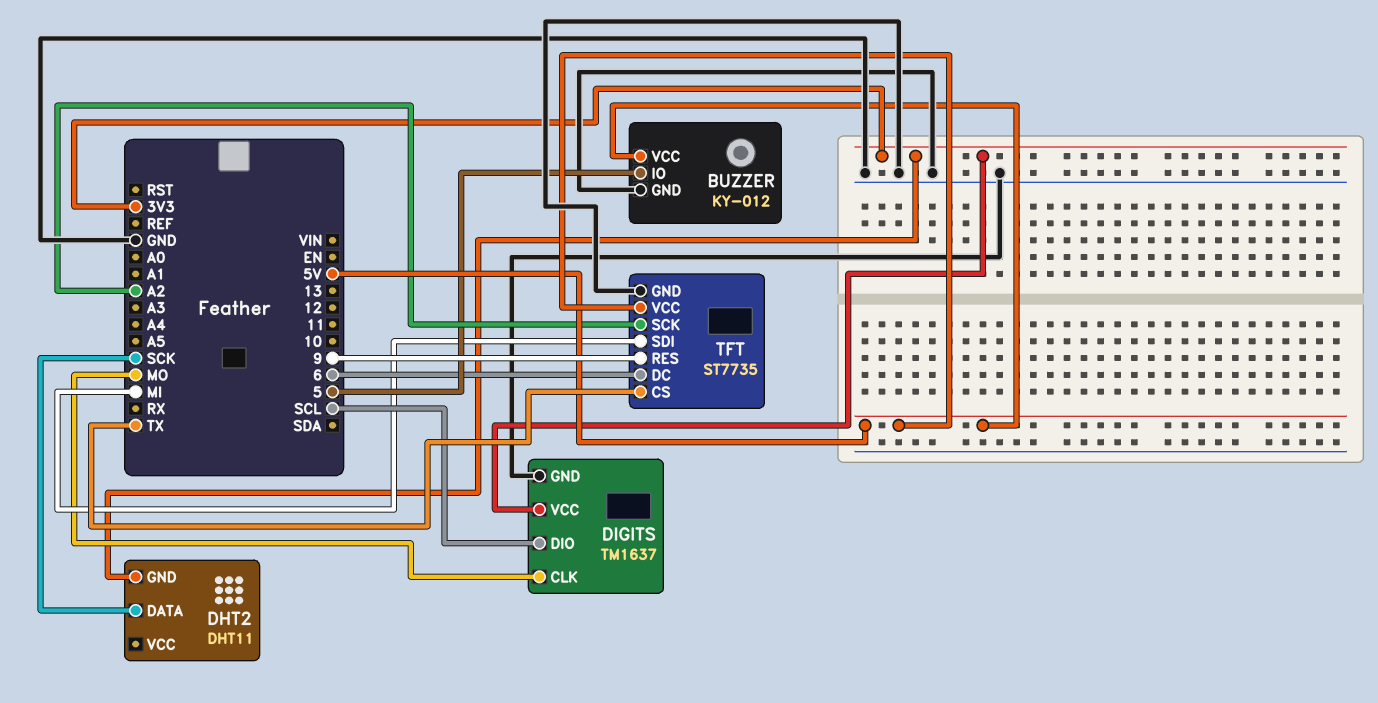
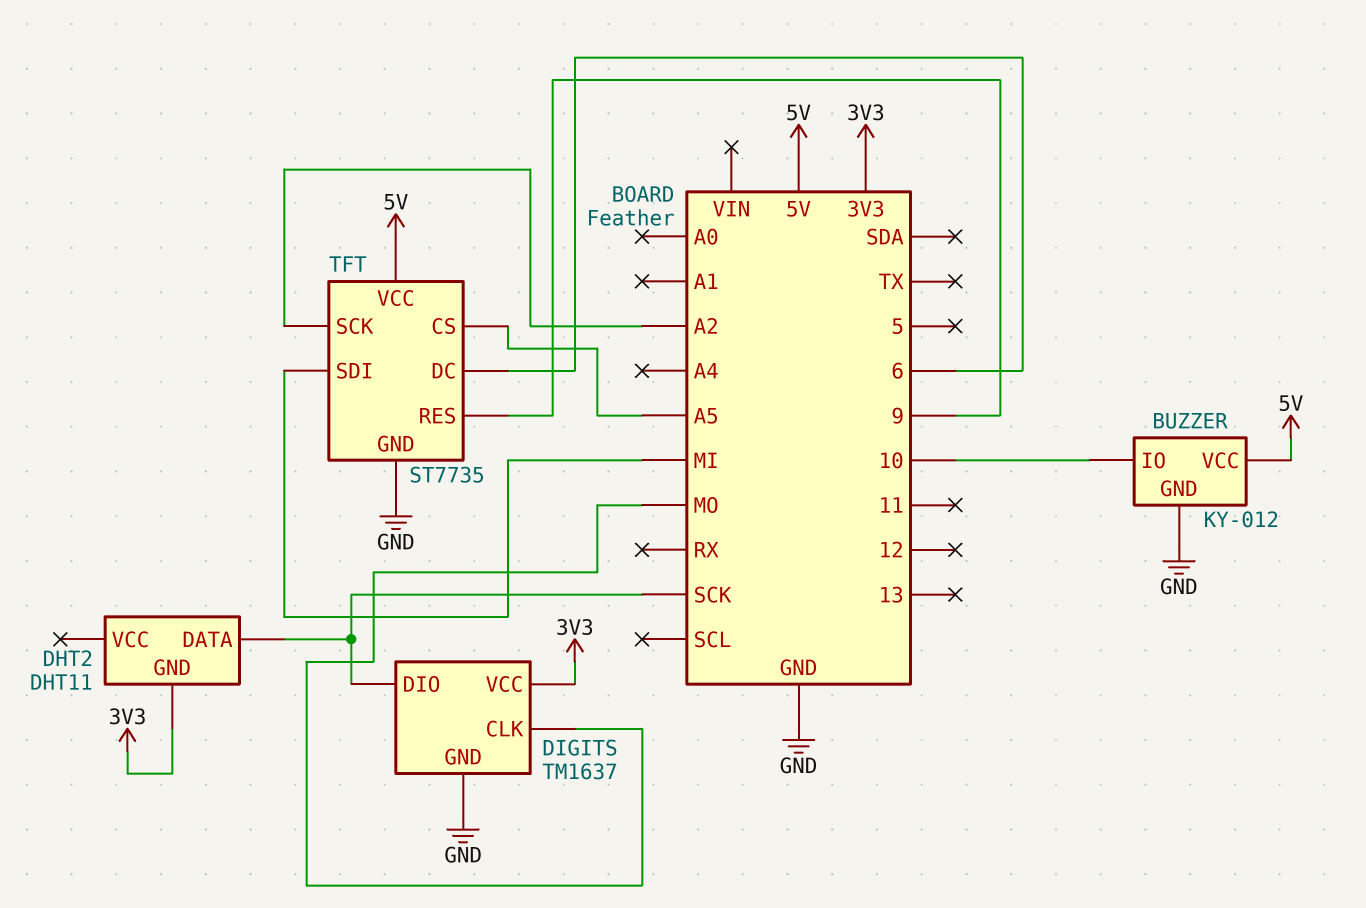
BUZZER pin IO: 5 -> 10
DIGITS pin DIO: SCL -> SCK
TFT pin CS: TX -> A5

